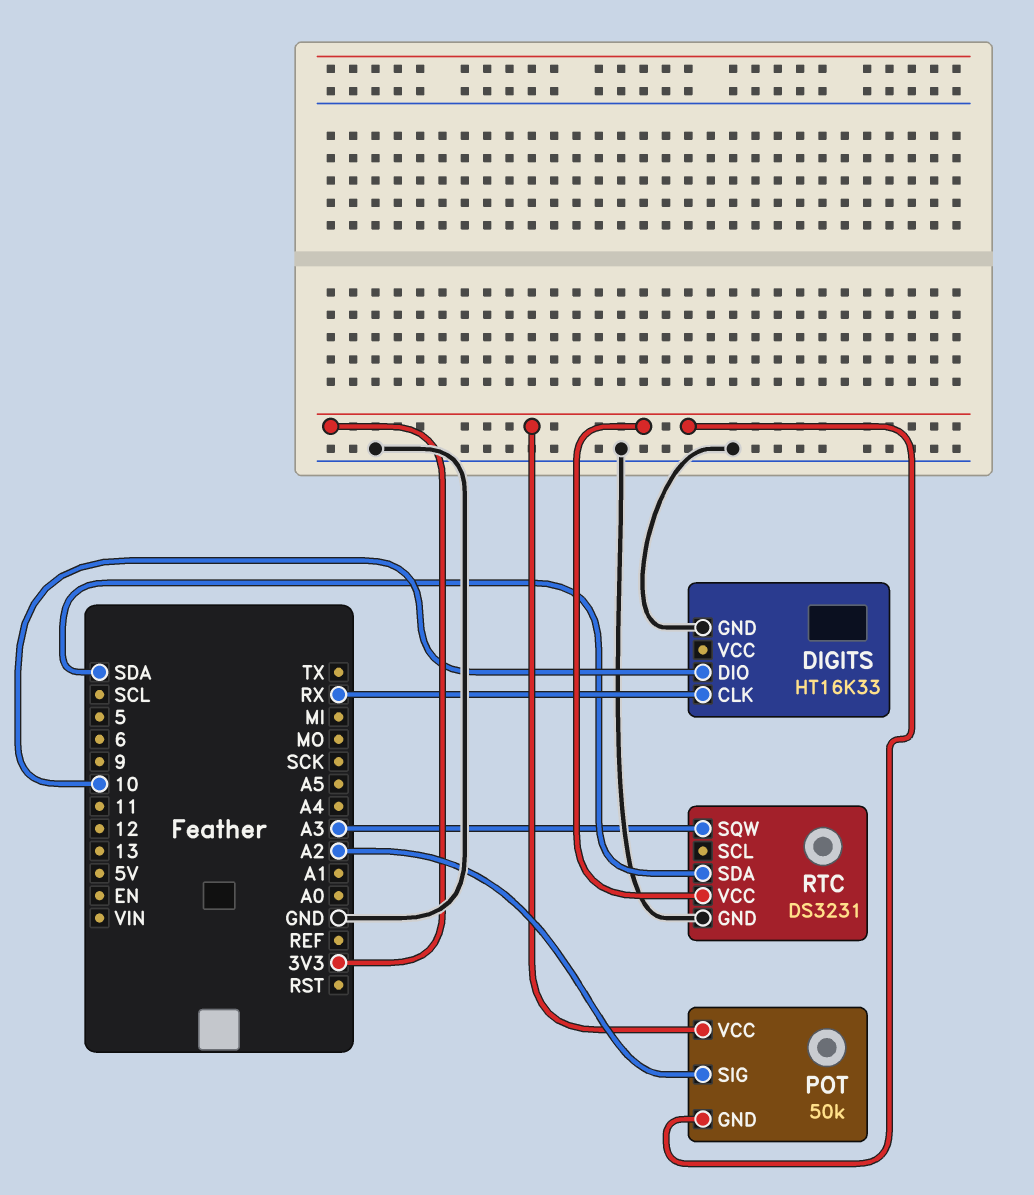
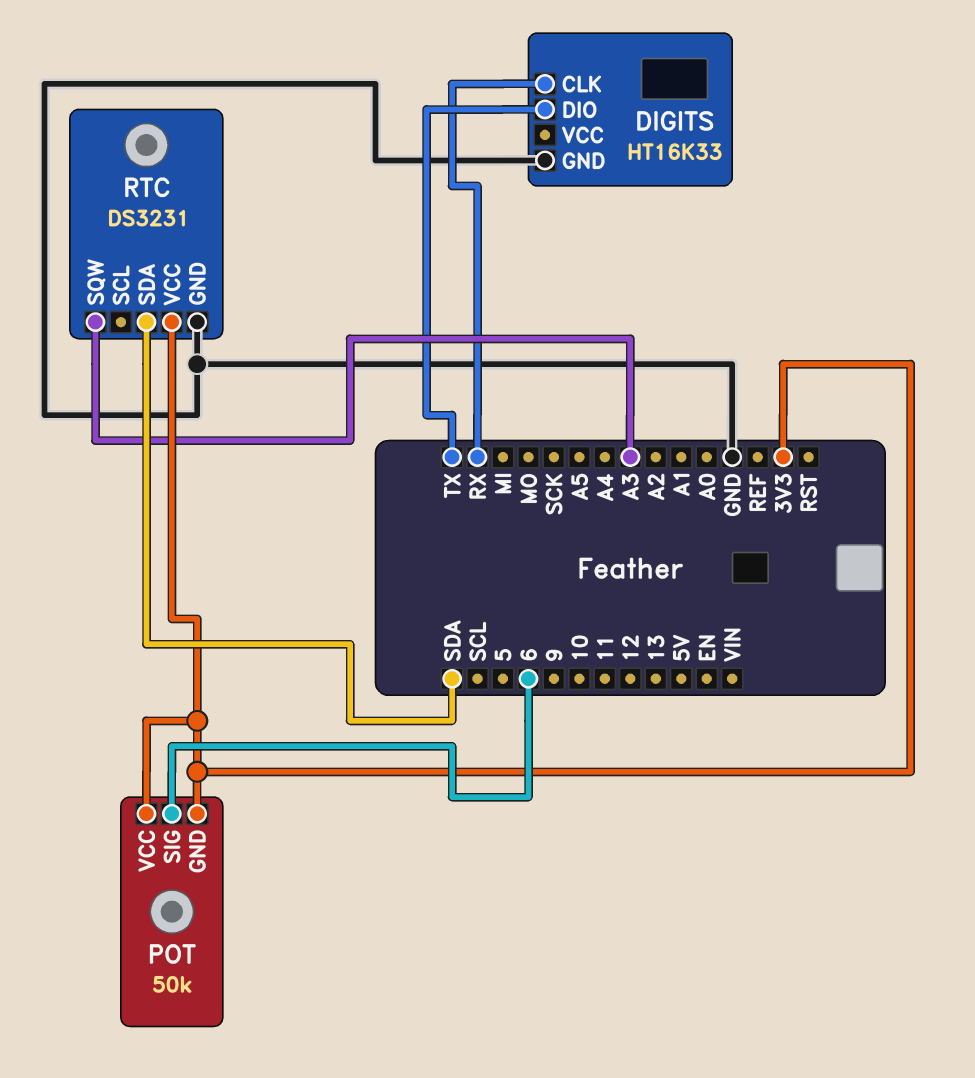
DIGITS pin DIO: 10 -> TX
POT pin SIG: A2 -> 6

